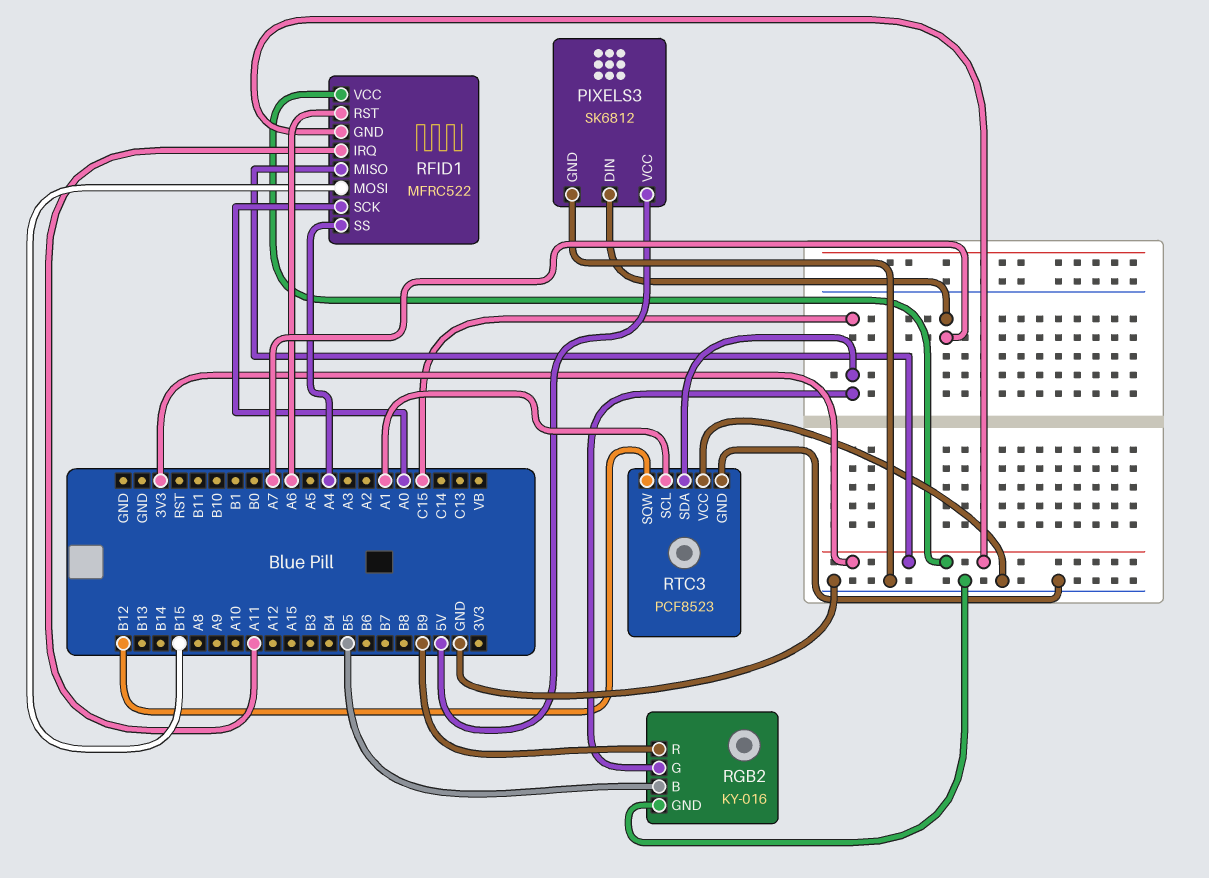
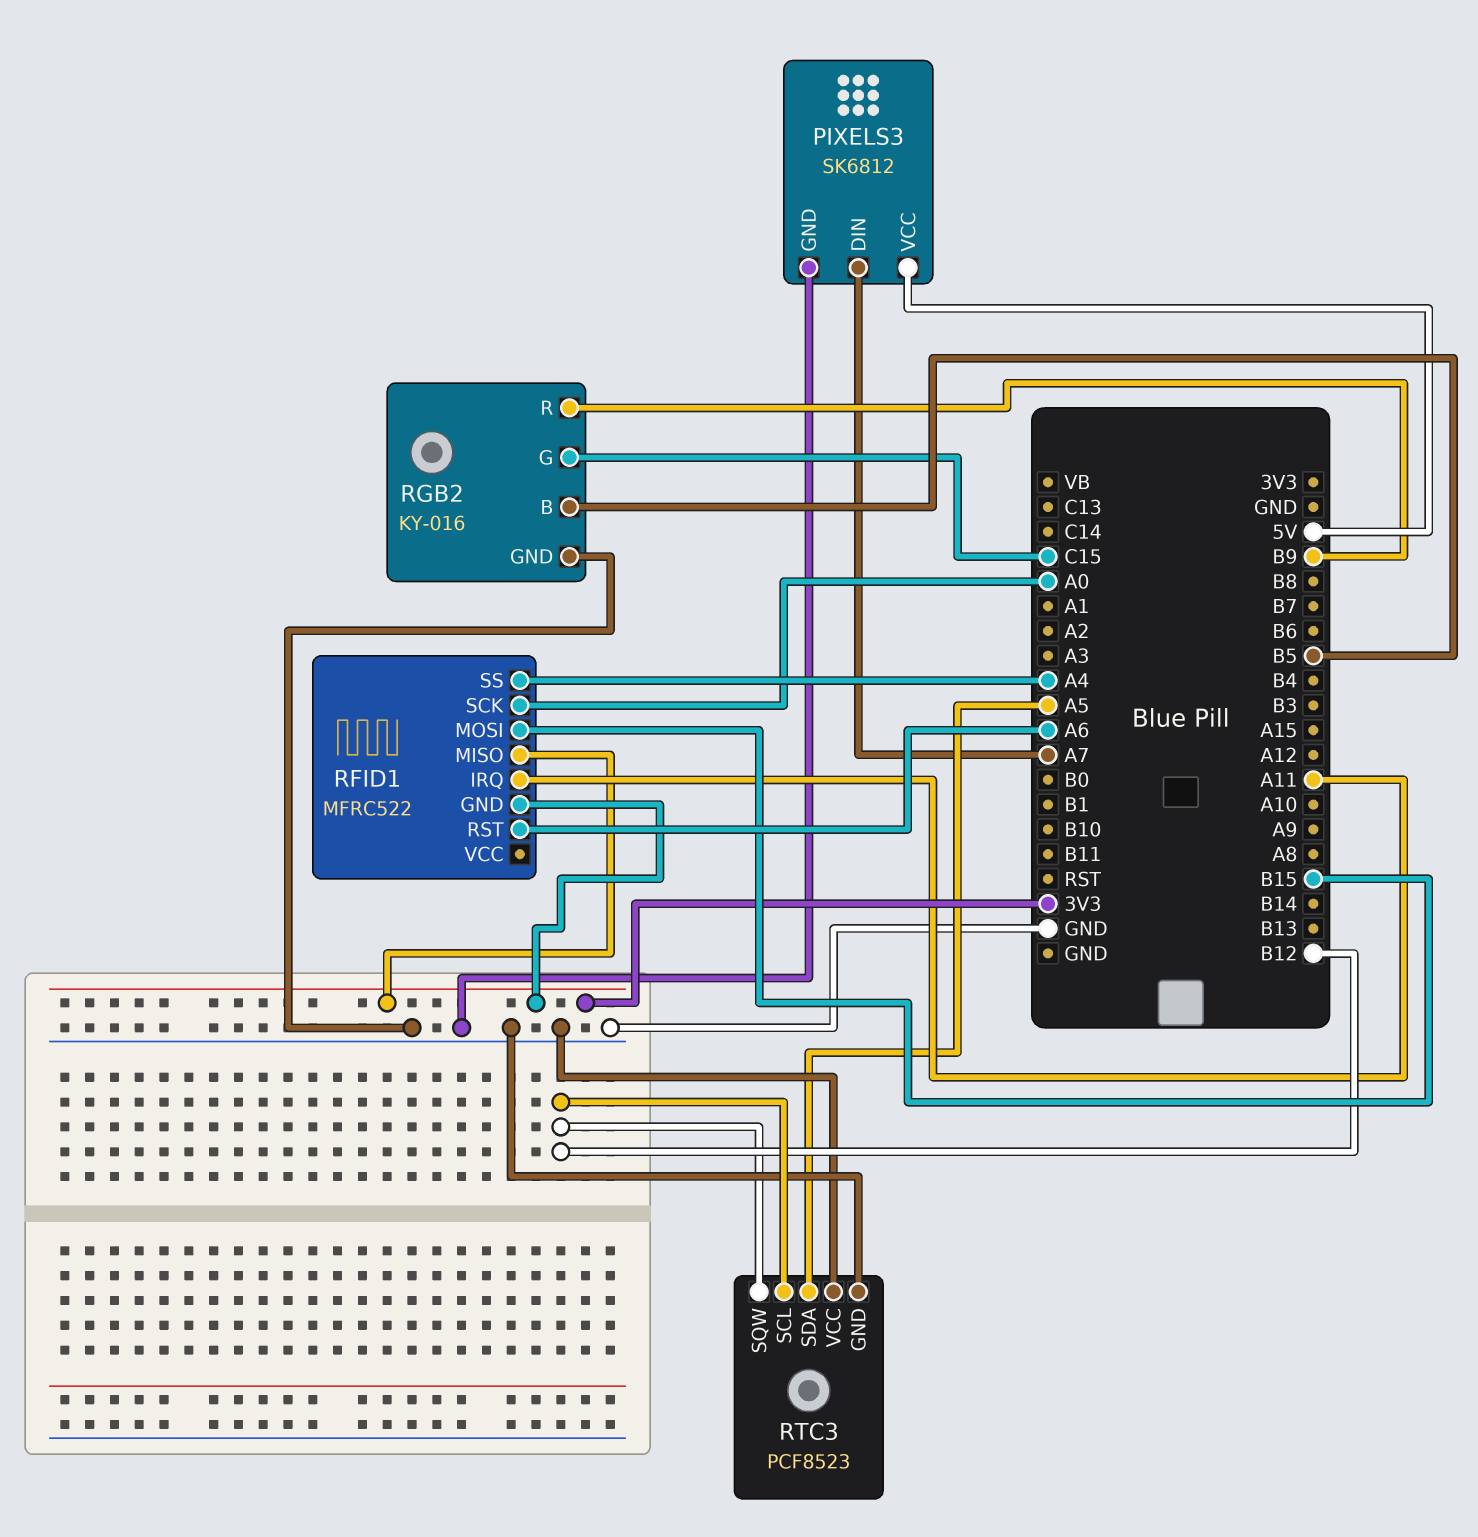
RFID1 pin VCC: 3V3 -> none
RTC3 pin SCL: A1 -> B12
RTC3 pin SDA: C15 -> A5

